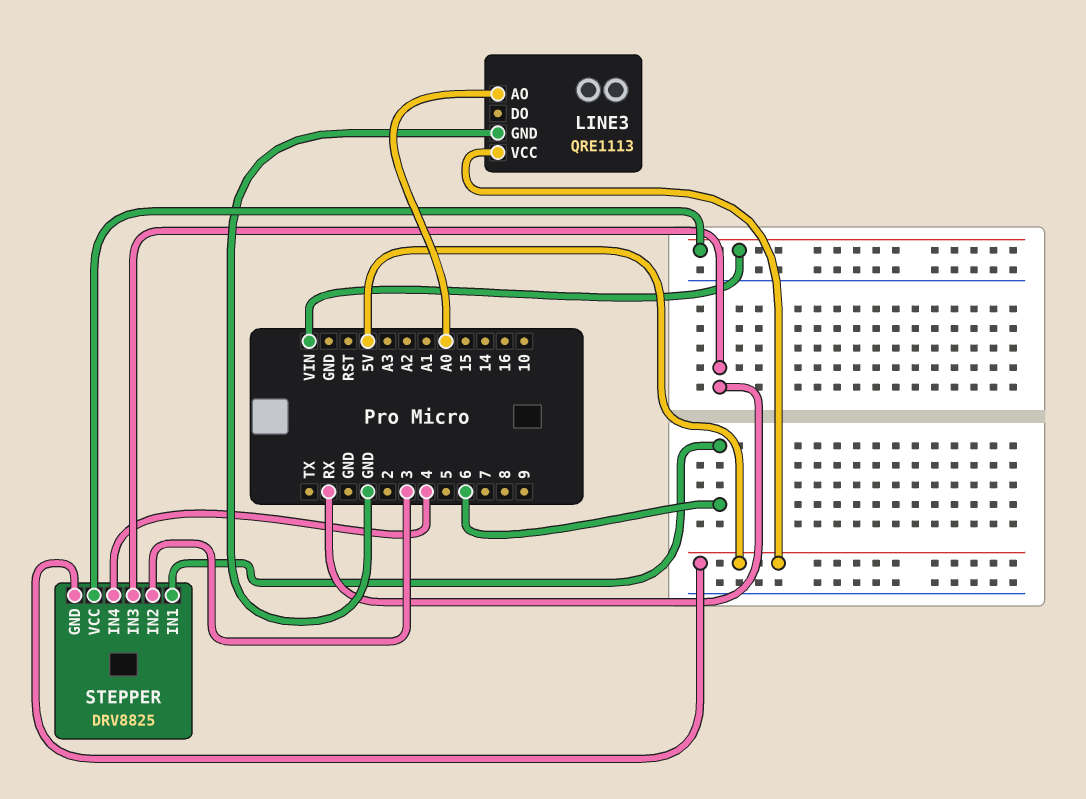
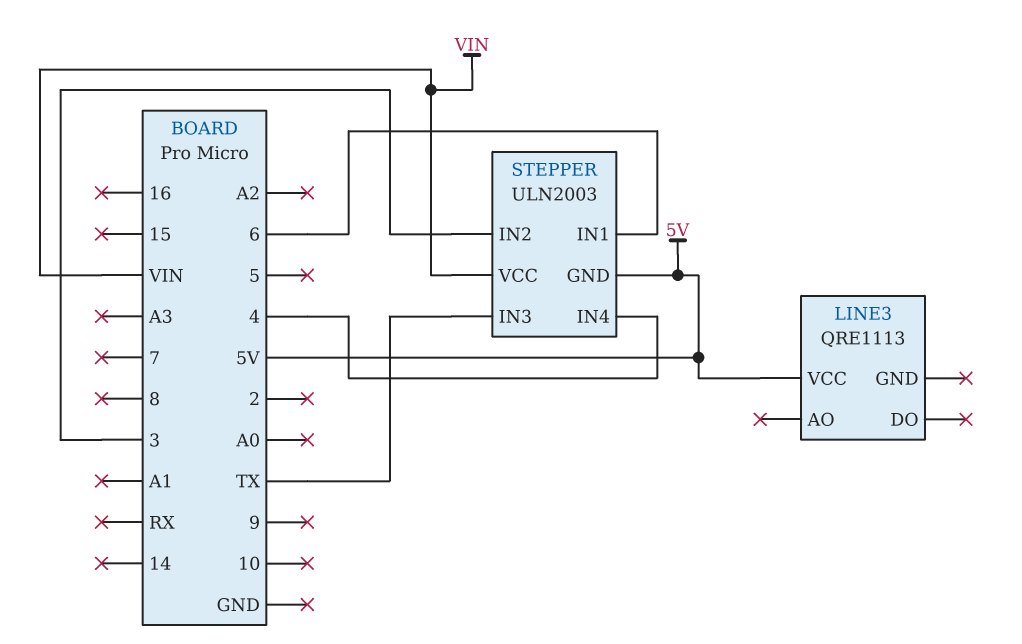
LINE3 pin AO: A0 -> none
LINE3 pin GND: GND -> none
STEPPER: DRV8825 -> ULN2003
STEPPER pin IN3: RX -> TX

